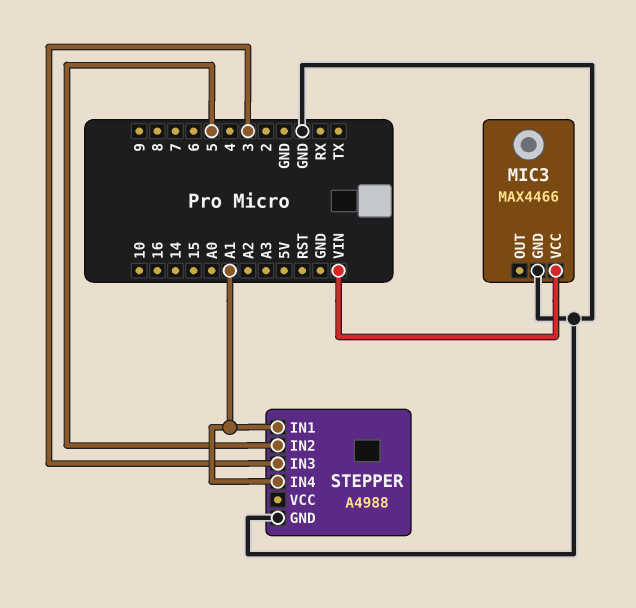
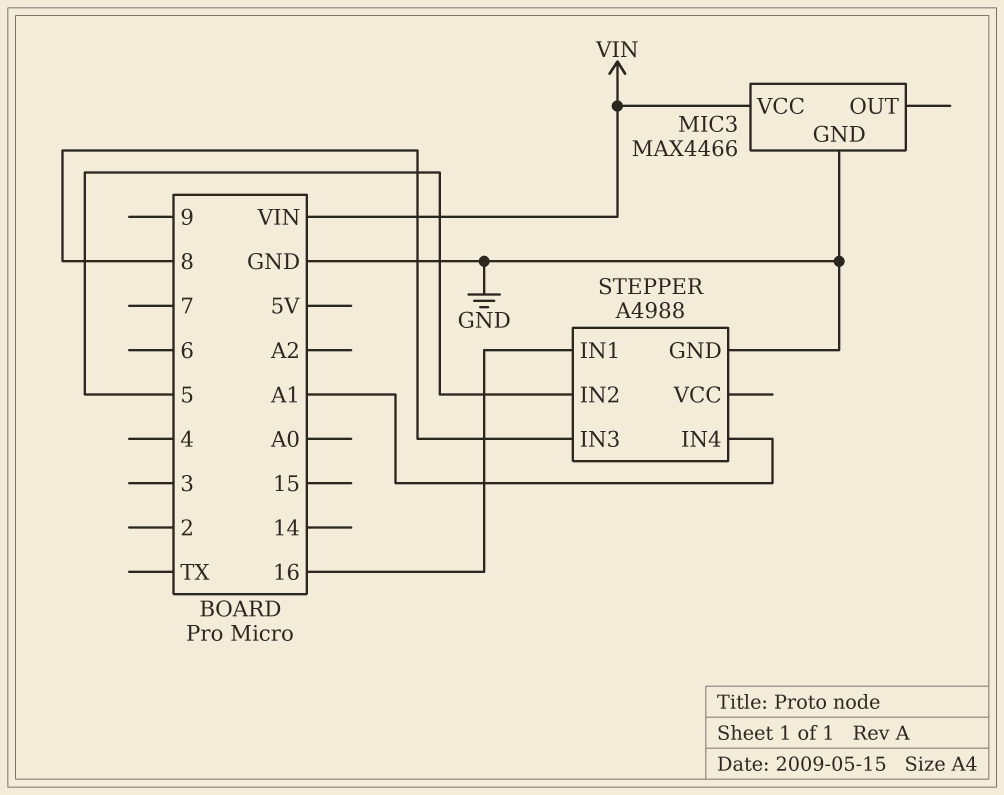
STEPPER pin IN1: A1 -> 16
STEPPER pin IN3: 3 -> 8

